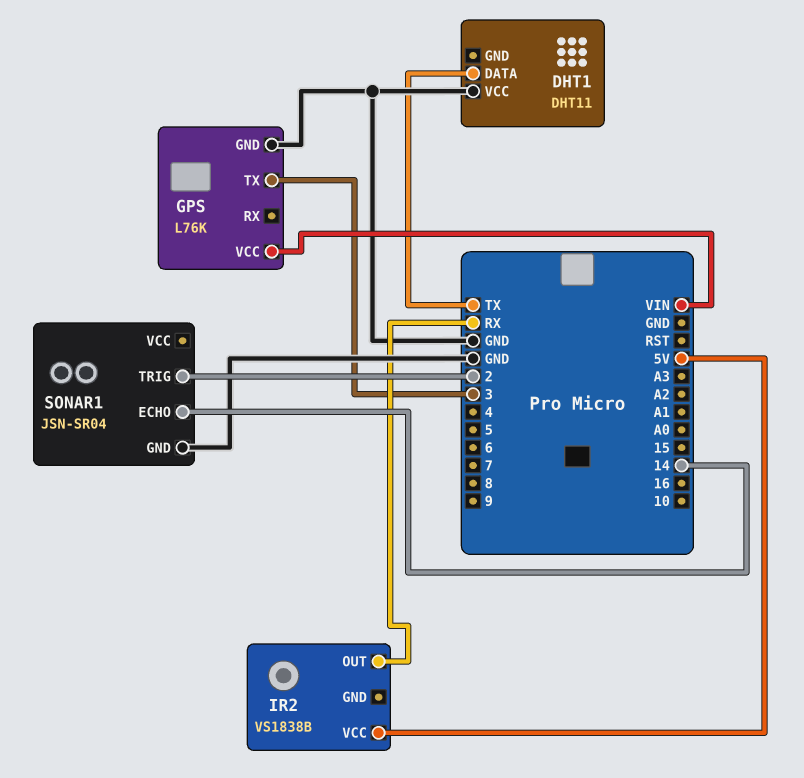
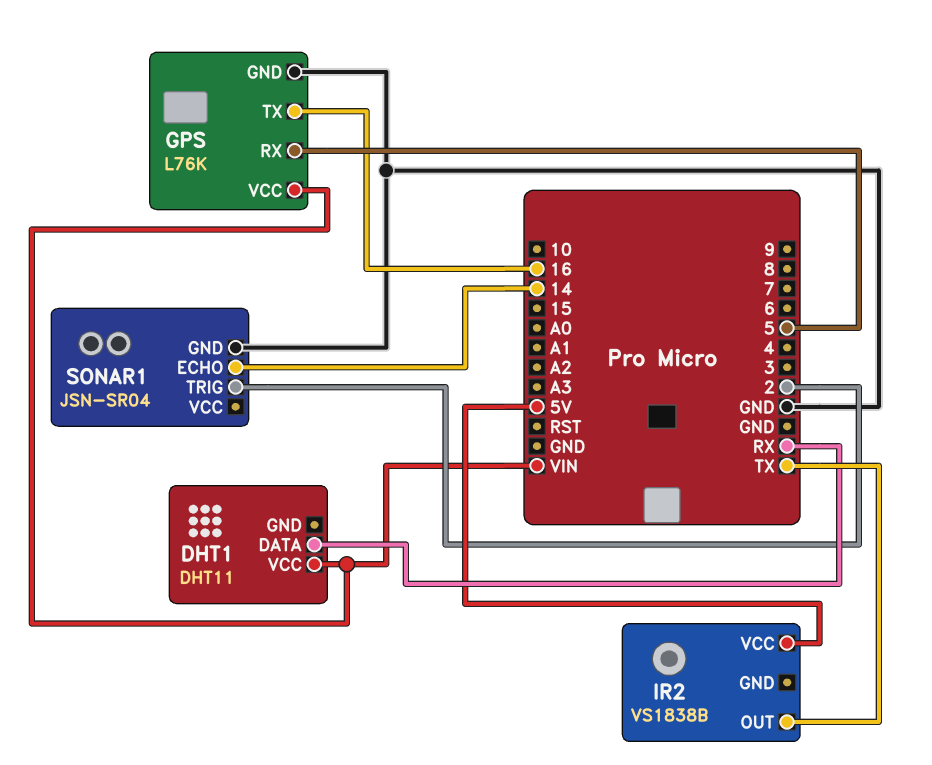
DHT1 pin DATA: TX -> RX
DHT1 pin VCC: GND -> VIN
GPS pin RX: none -> 5
GPS pin TX: 3 -> 16
IR2 pin OUT: RX -> TX

